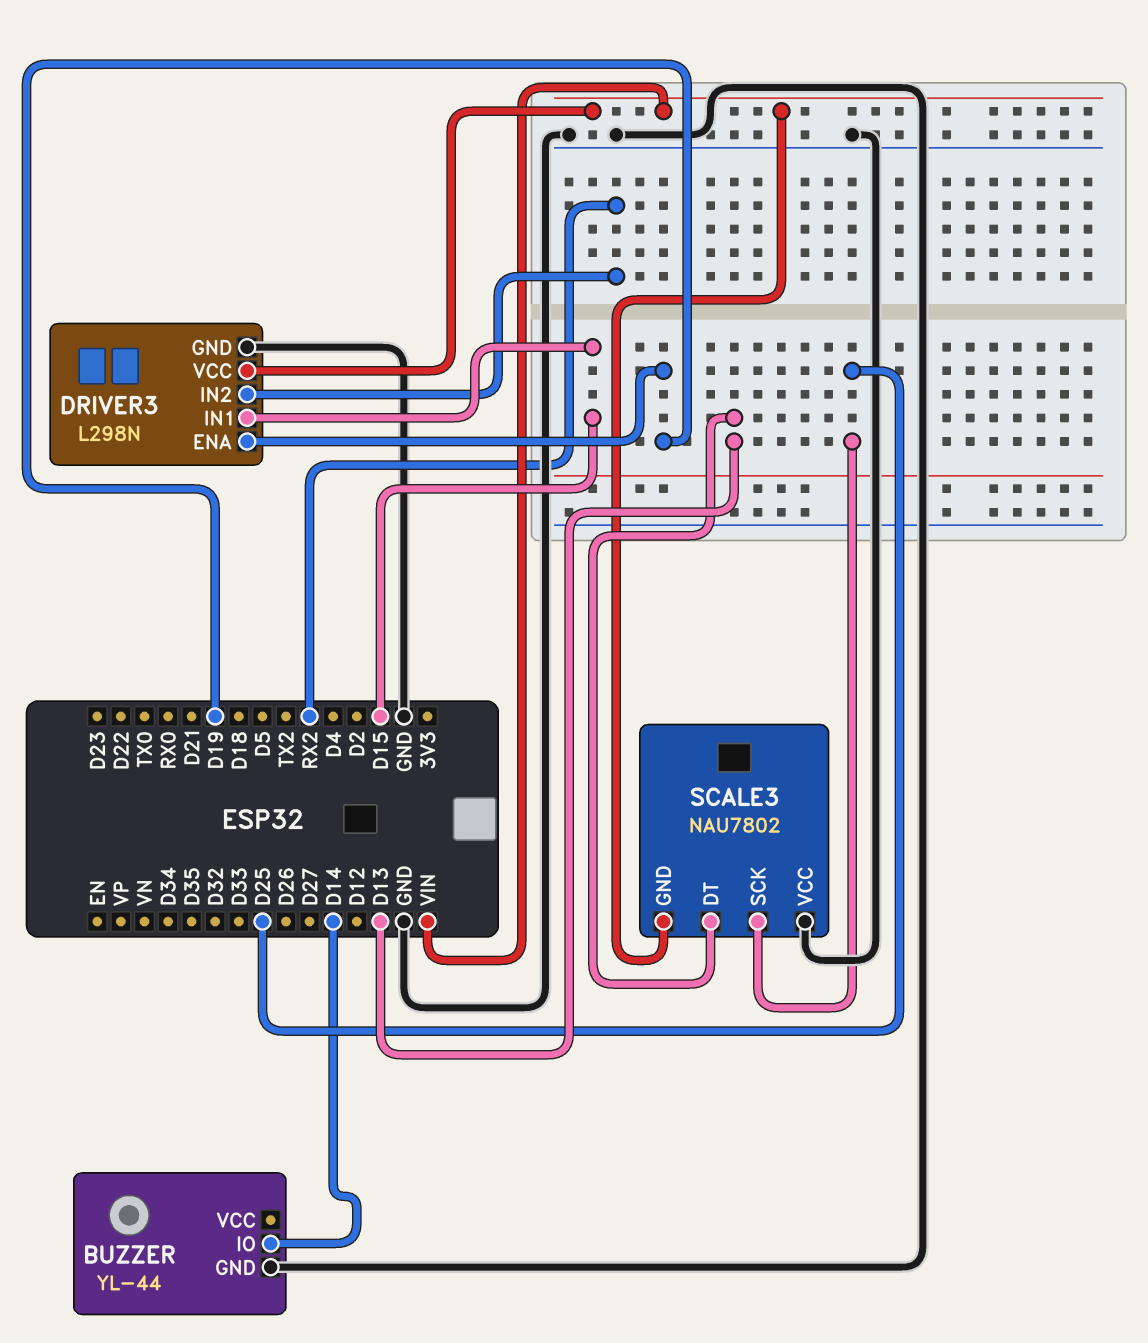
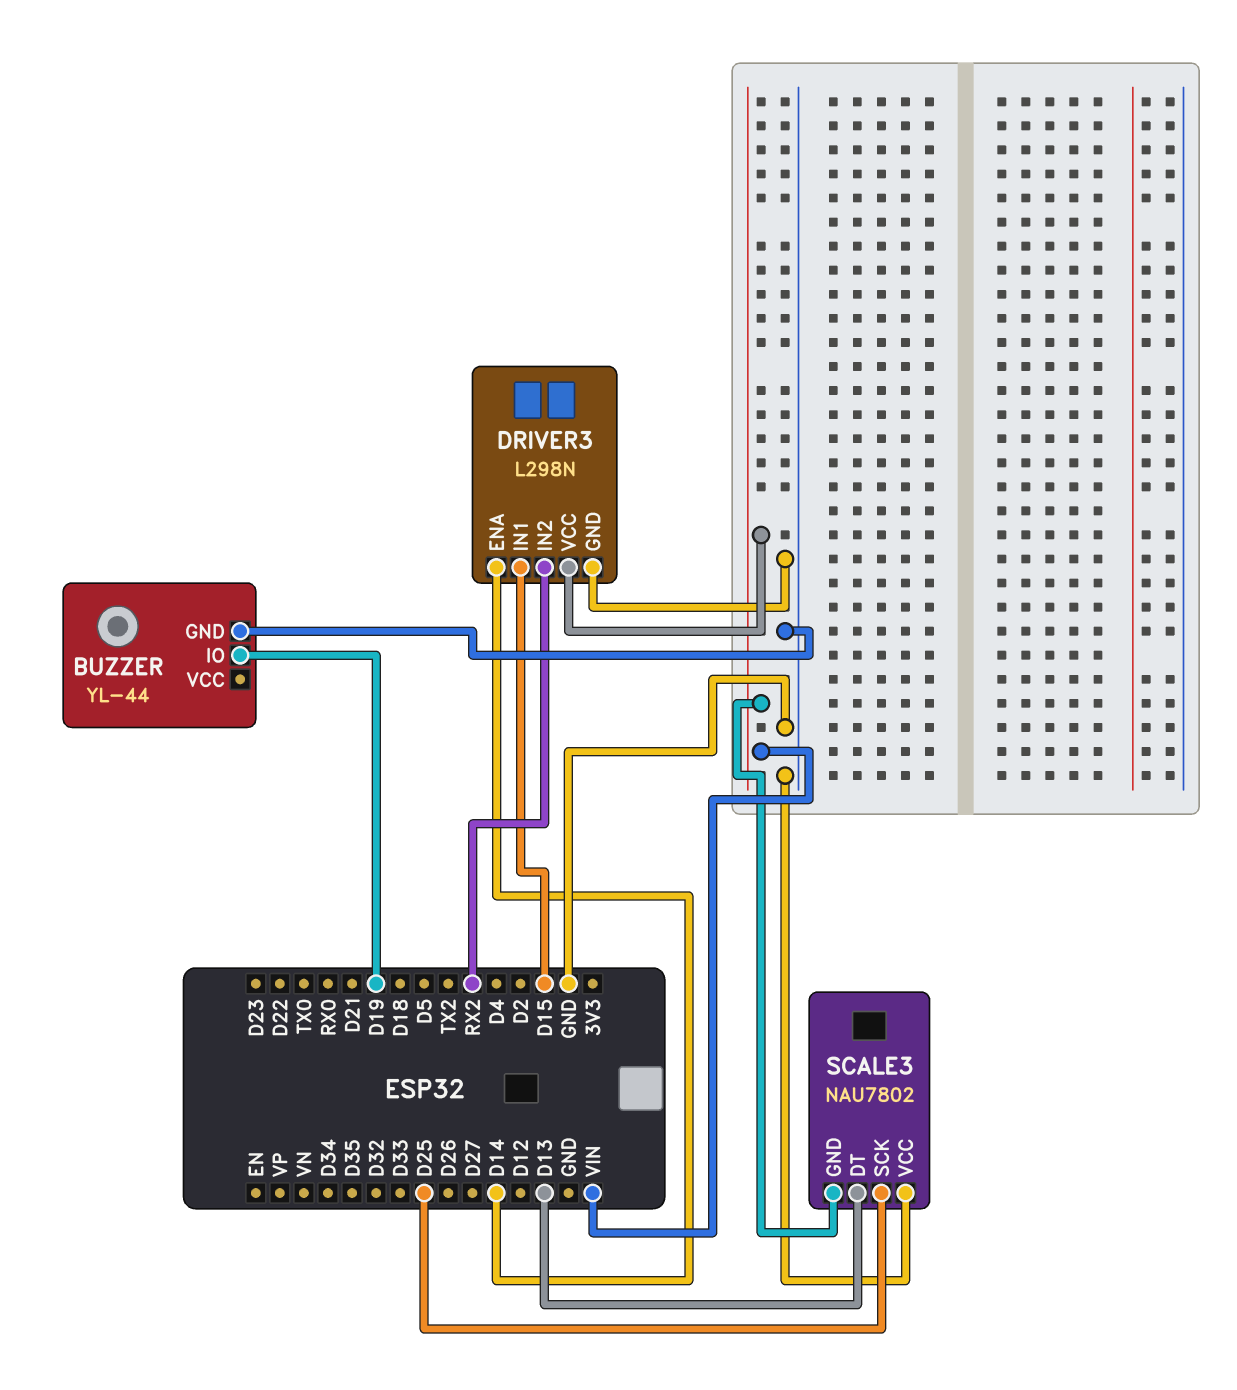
BUZZER pin IO: D14 -> D19
DRIVER3 pin ENA: D19 -> D14

